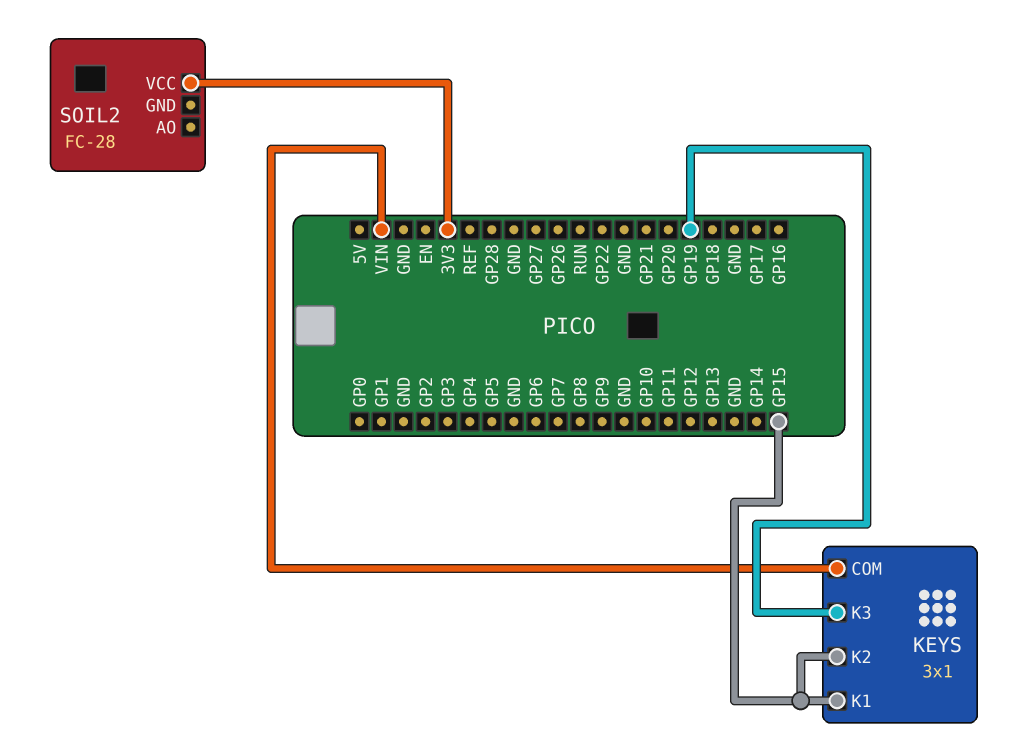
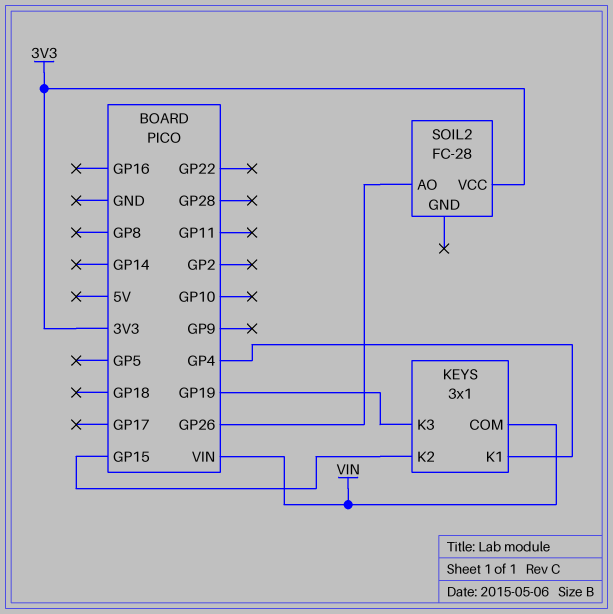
KEYS pin K1: GP15 -> GP4
SOIL2 pin AO: none -> GP26

